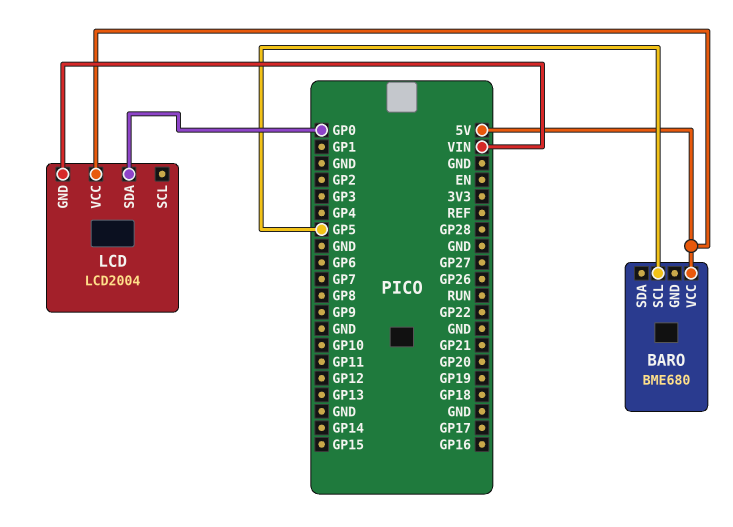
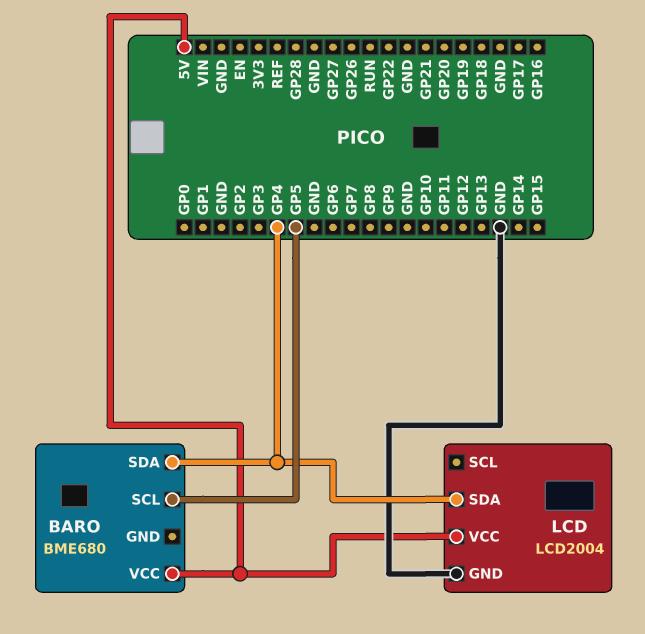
BARO pin SDA: none -> GP4
LCD pin GND: VIN -> GND
LCD pin SDA: GP0 -> GP4

